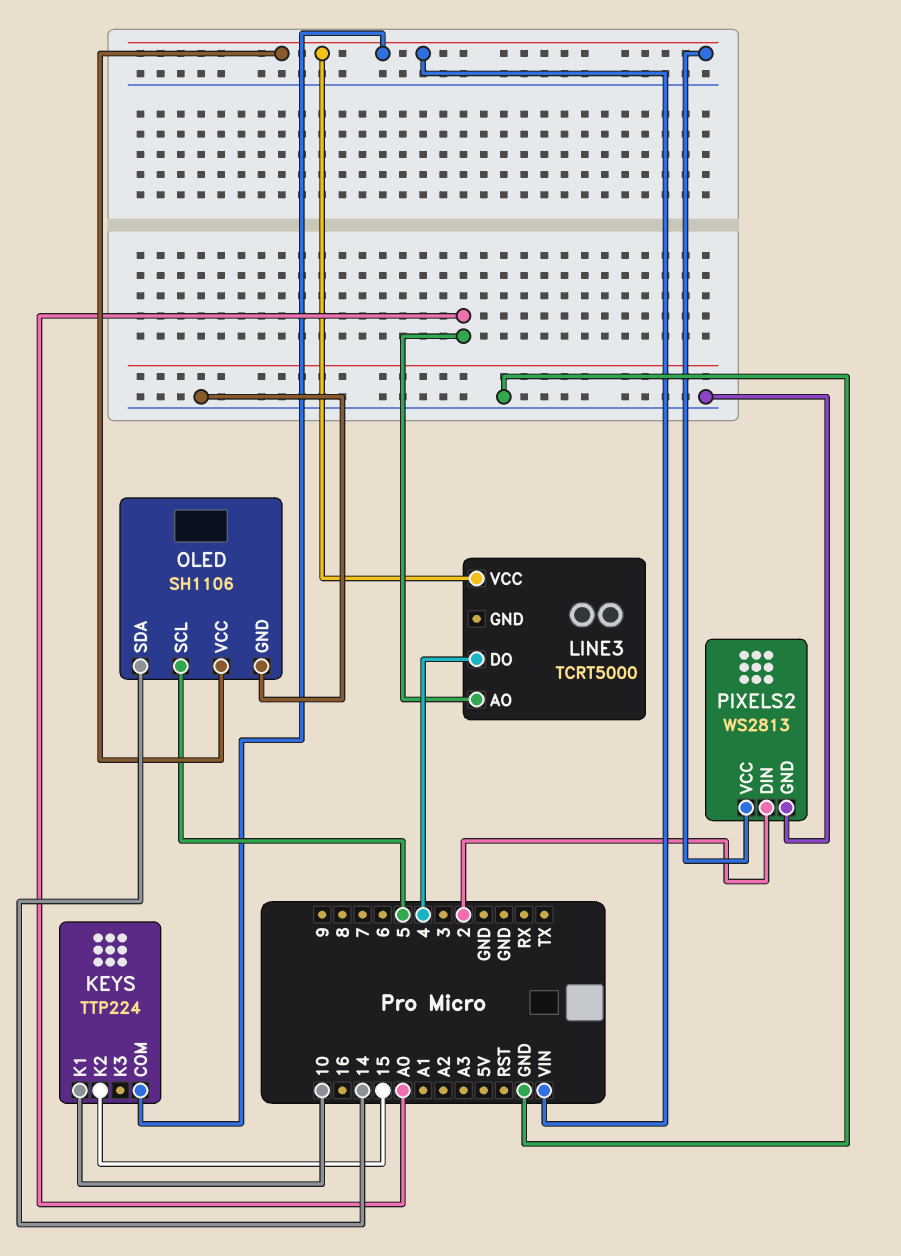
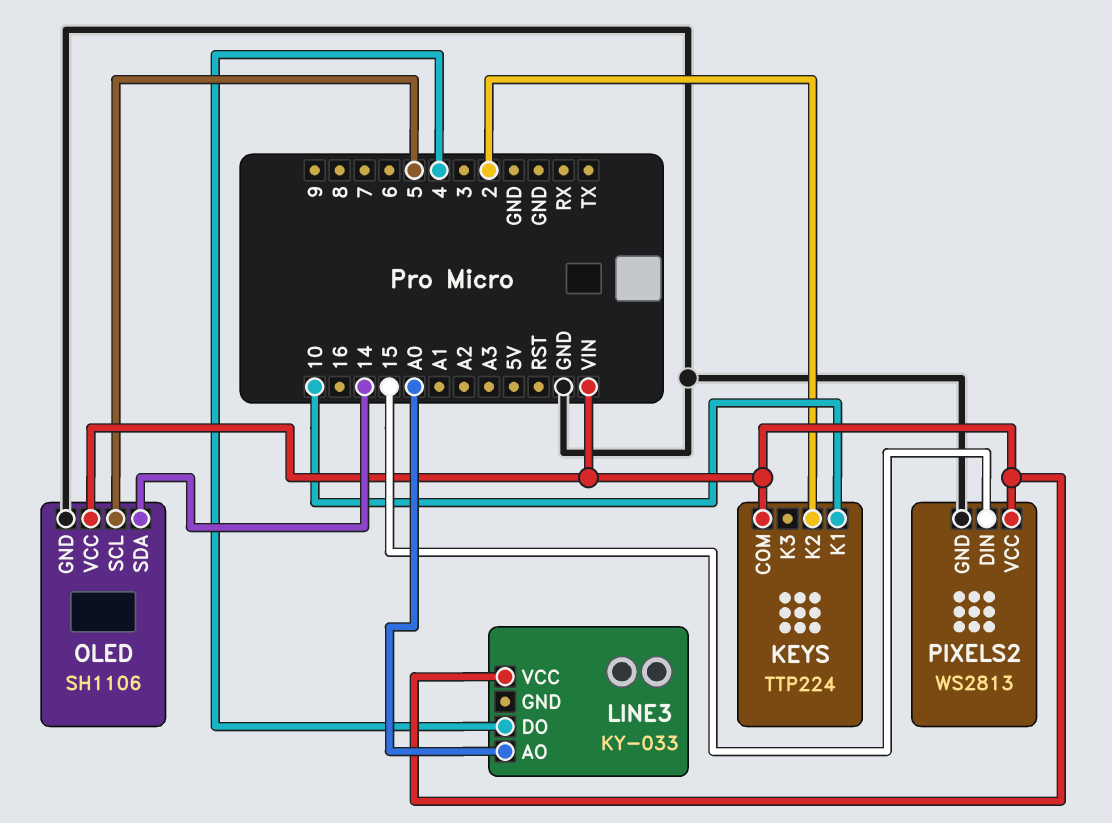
KEYS pin K2: 15 -> 2
LINE3: TCRT5000 -> KY-033
PIXELS2 pin DIN: 2 -> 15

